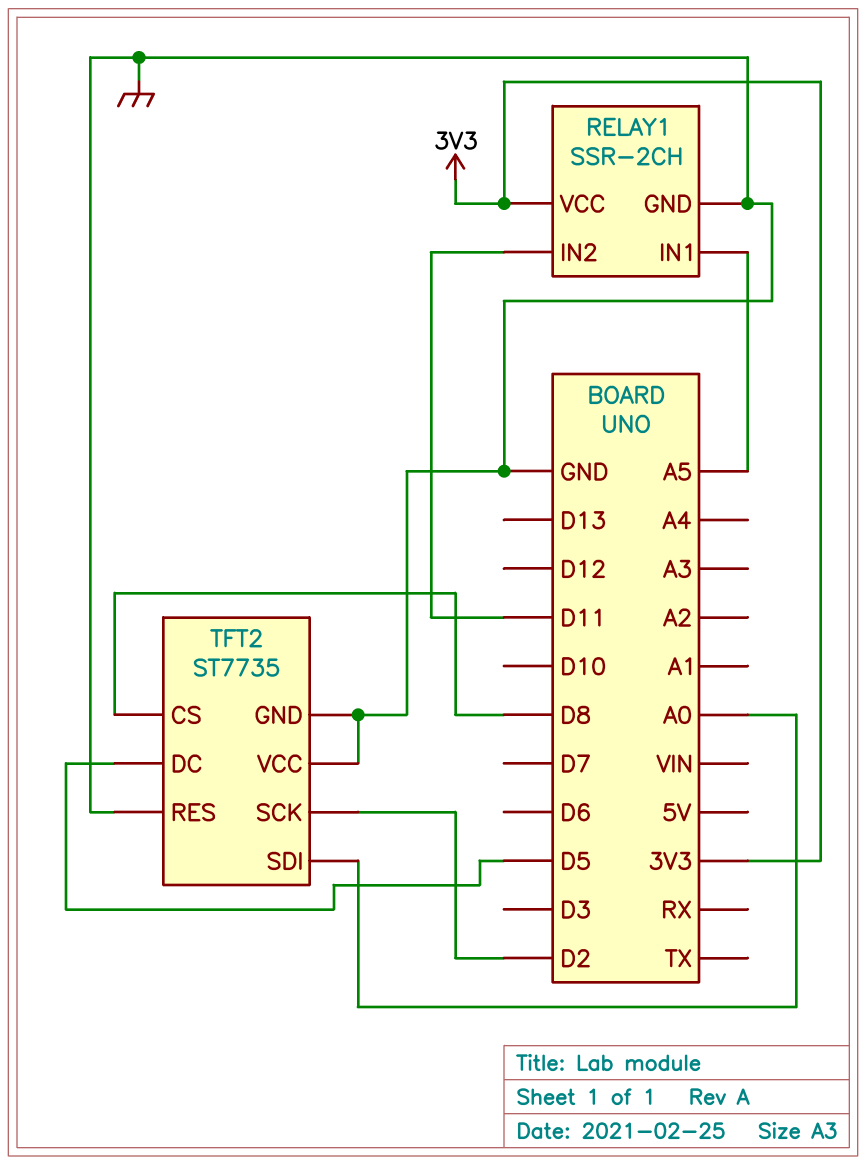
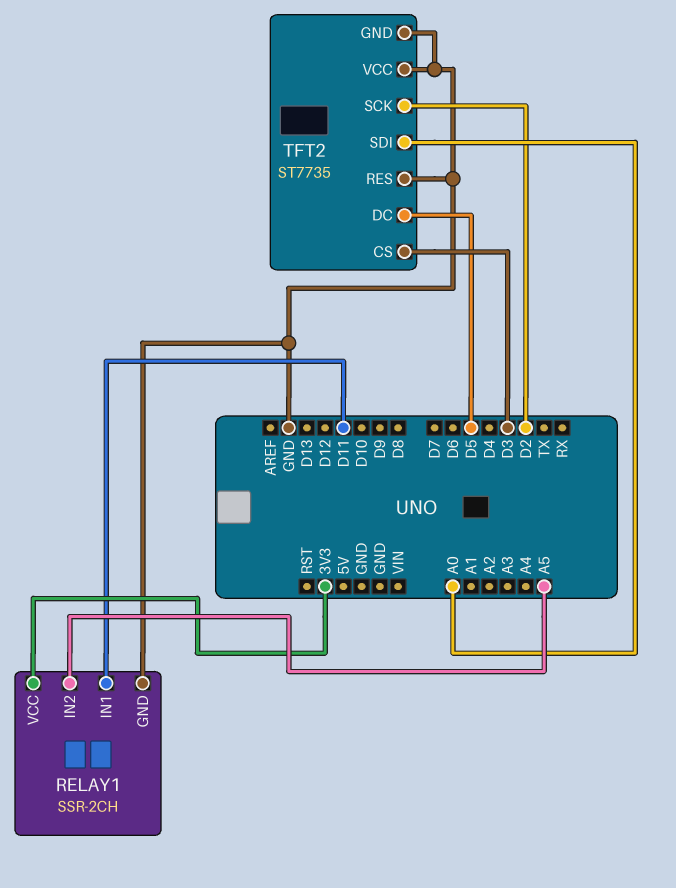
RELAY1 pin IN1: A5 -> D11
RELAY1 pin IN2: D11 -> A5
TFT2 pin CS: D8 -> D3

